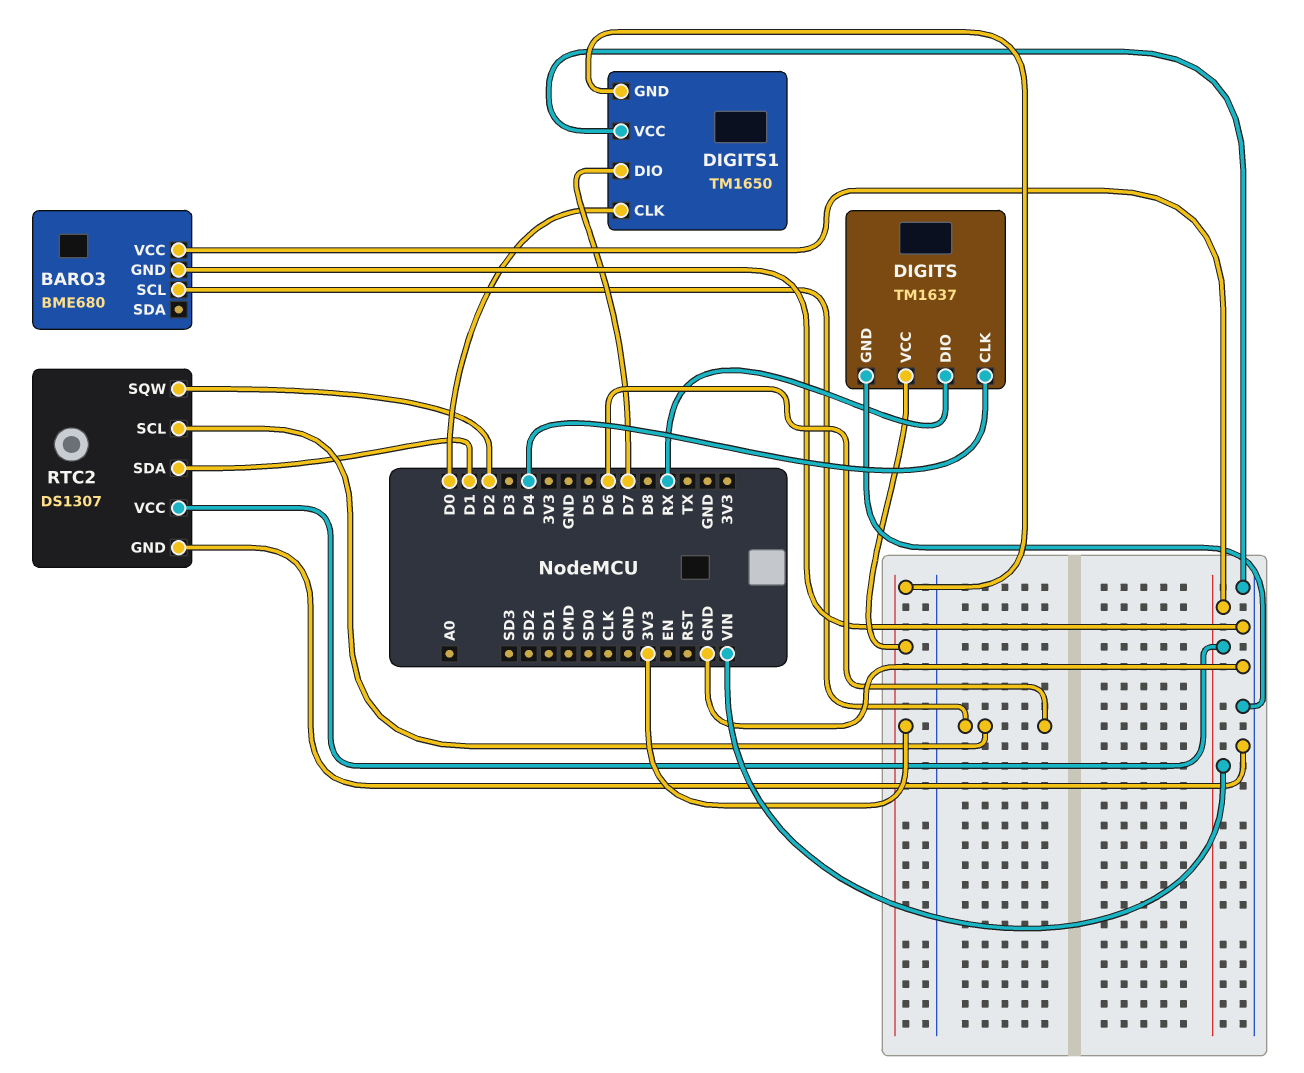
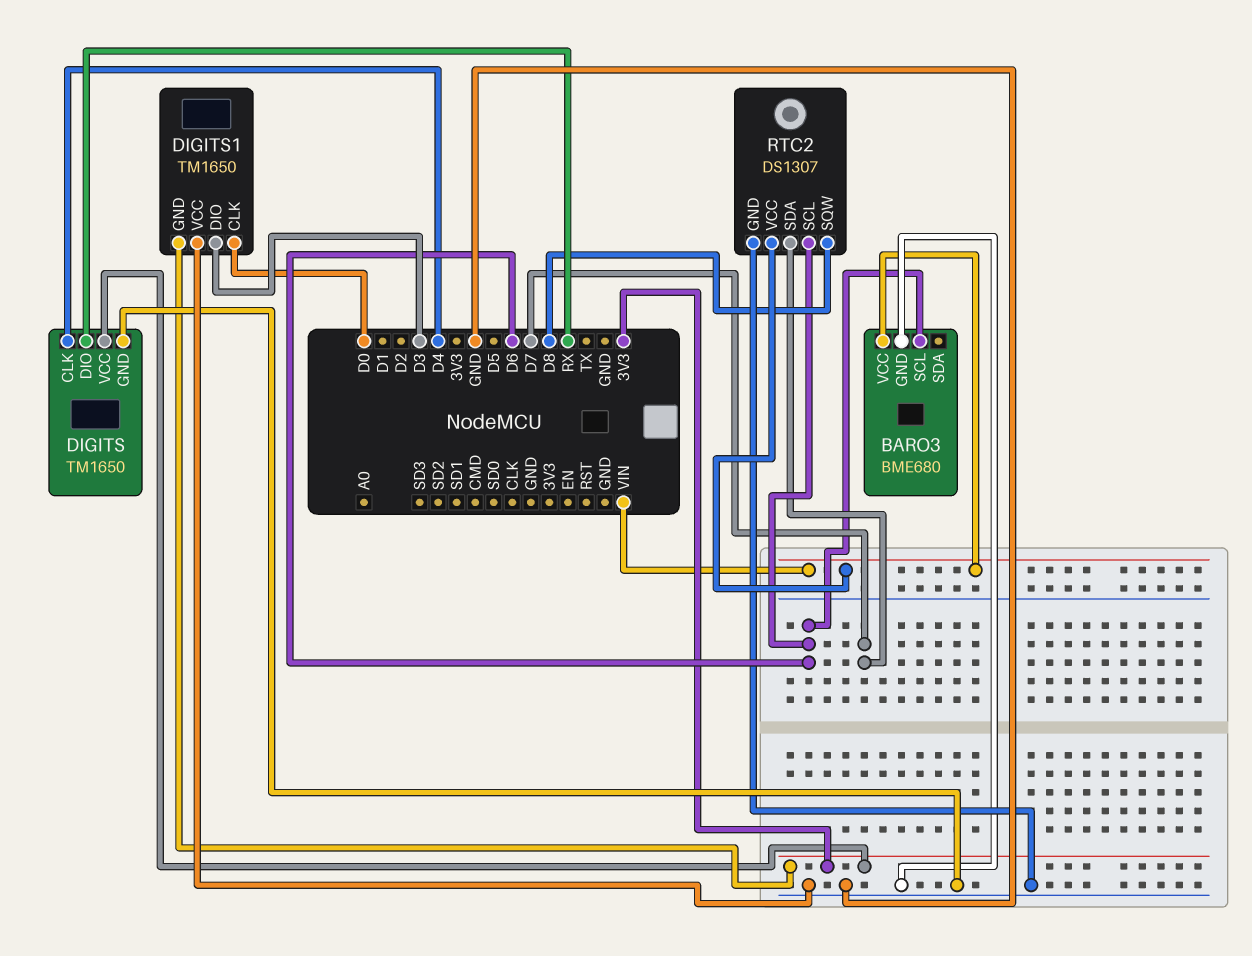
DIGITS: TM1637 -> TM1650
DIGITS1 pin DIO: D7 -> D3
RTC2 pin SDA: D1 -> D7
RTC2 pin SQW: D2 -> D8

